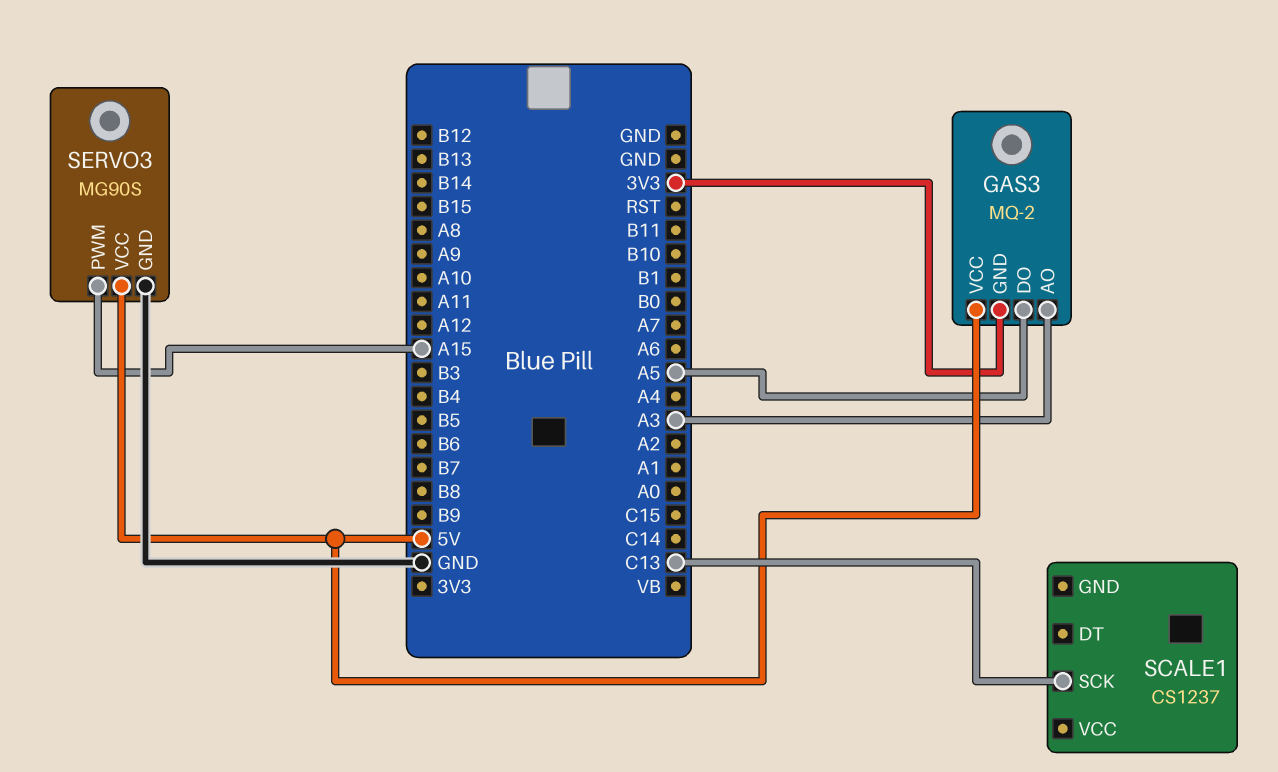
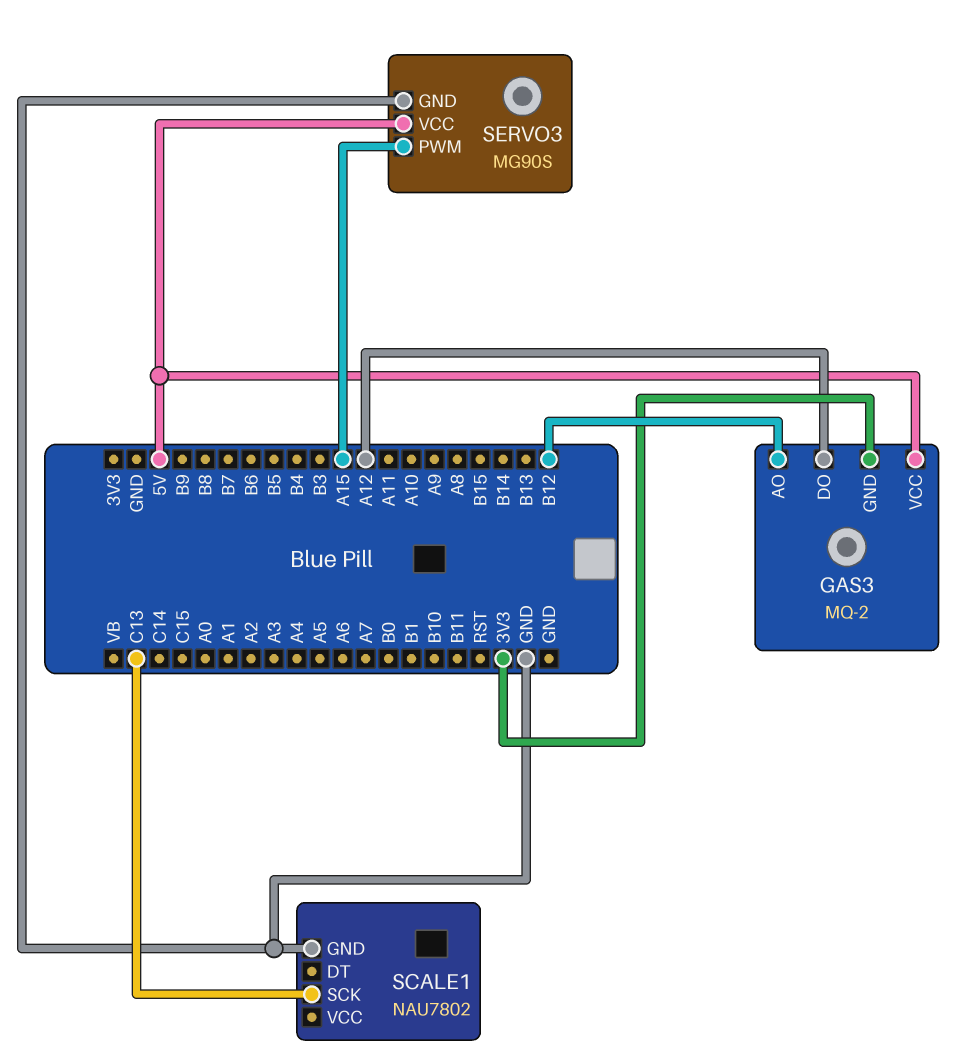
GAS3 pin AO: A3 -> B12
GAS3 pin DO: A5 -> A12
SCALE1: CS1237 -> NAU7802
SCALE1 pin GND: none -> GND

